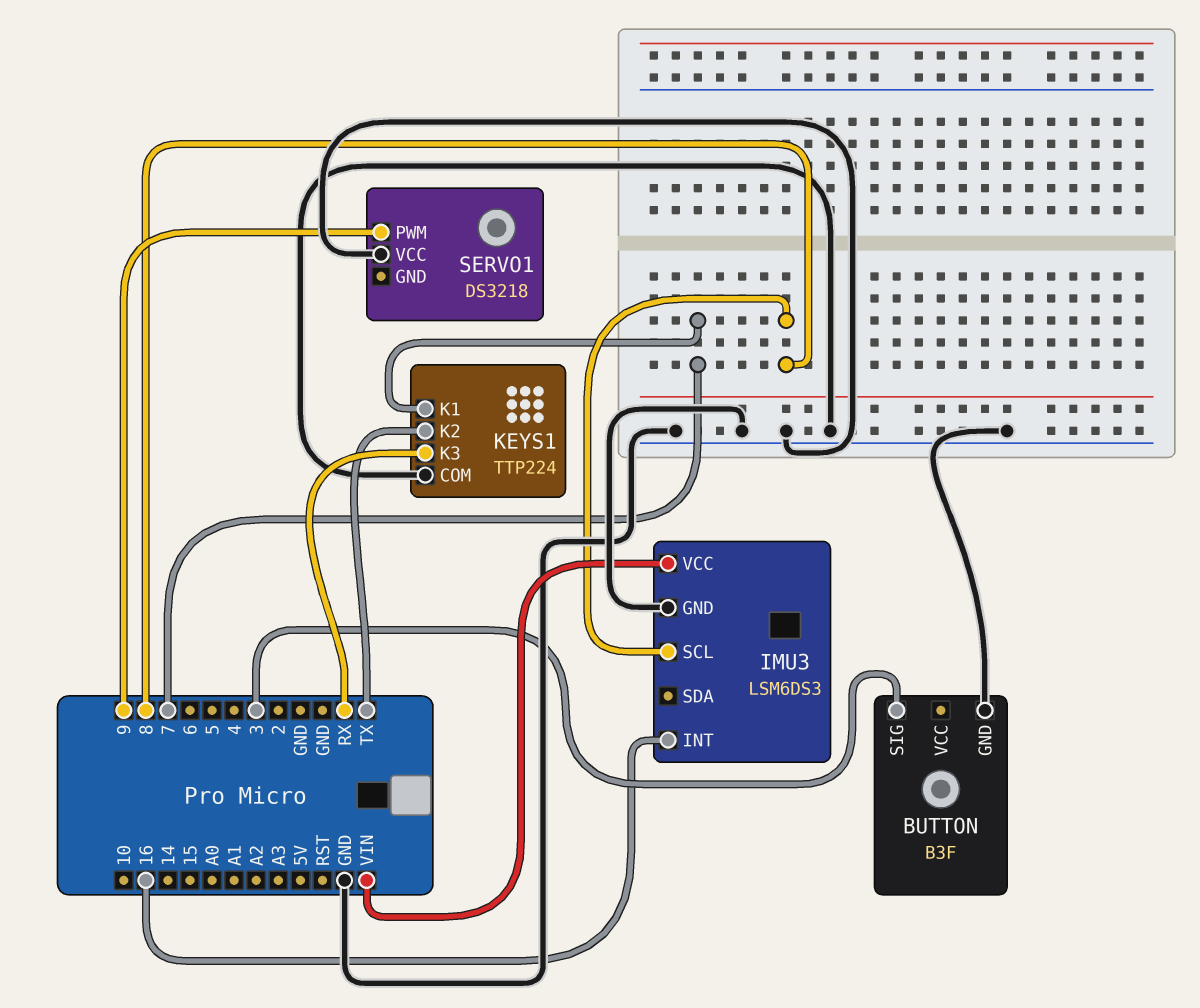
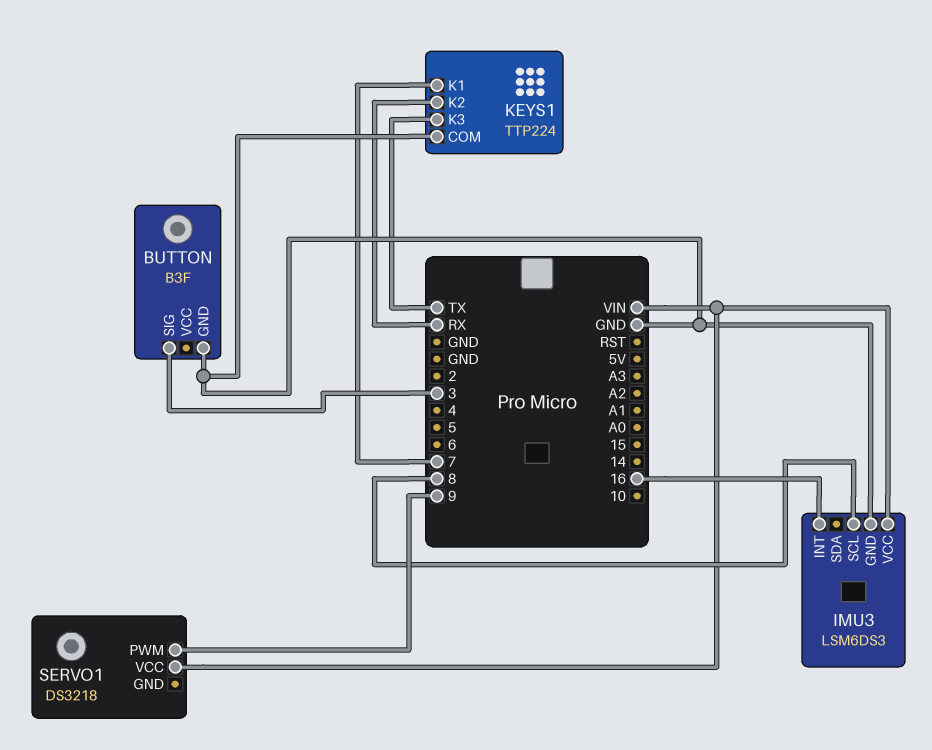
KEYS1 pin K2: TX -> RX
KEYS1 pin K3: RX -> TX
SERVO1 pin VCC: GND -> VIN

